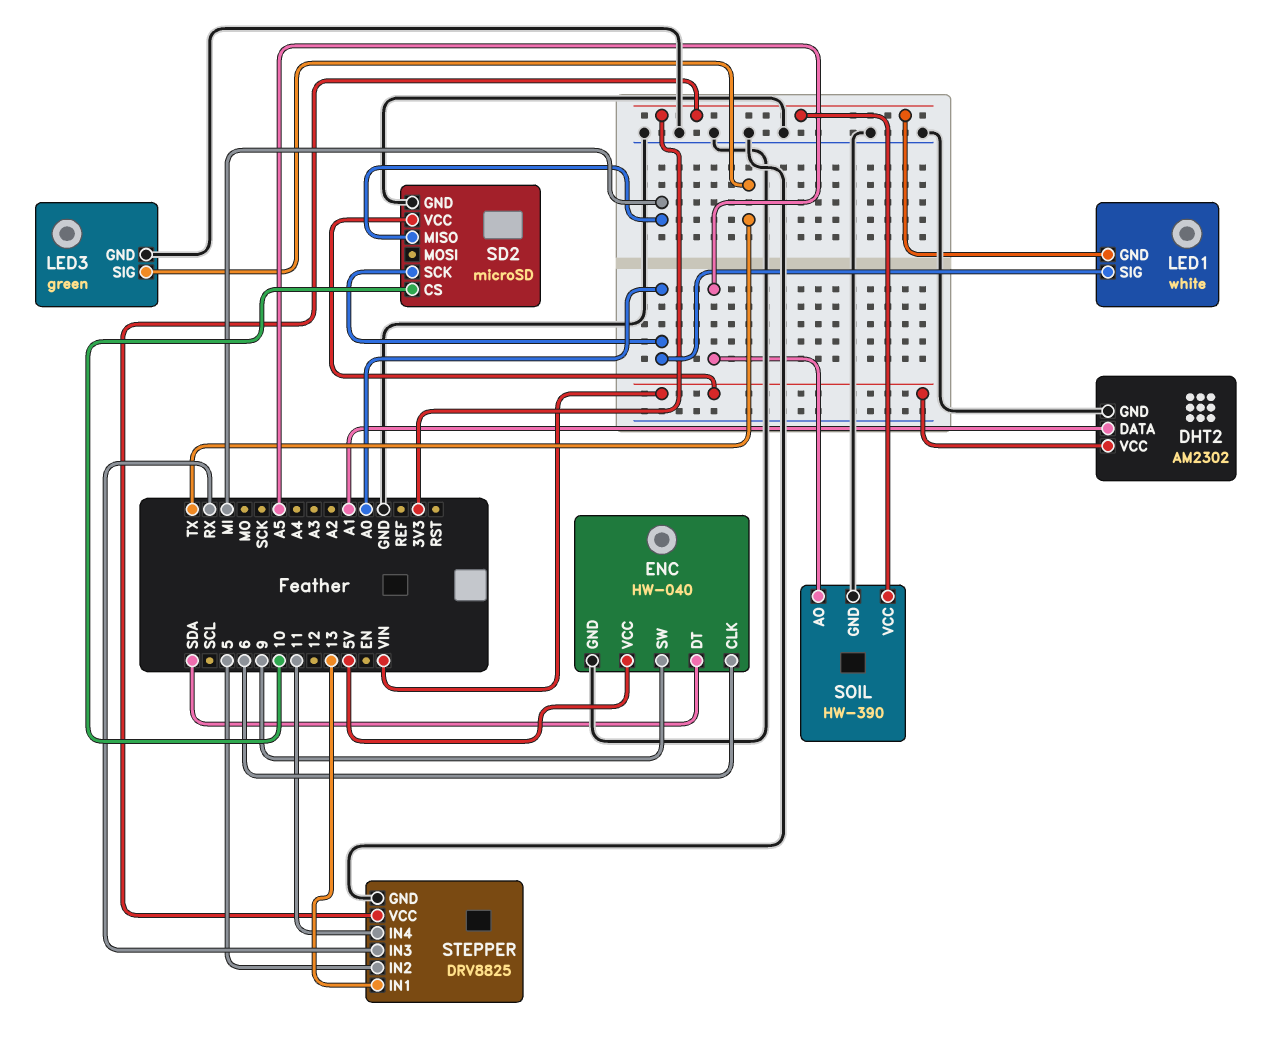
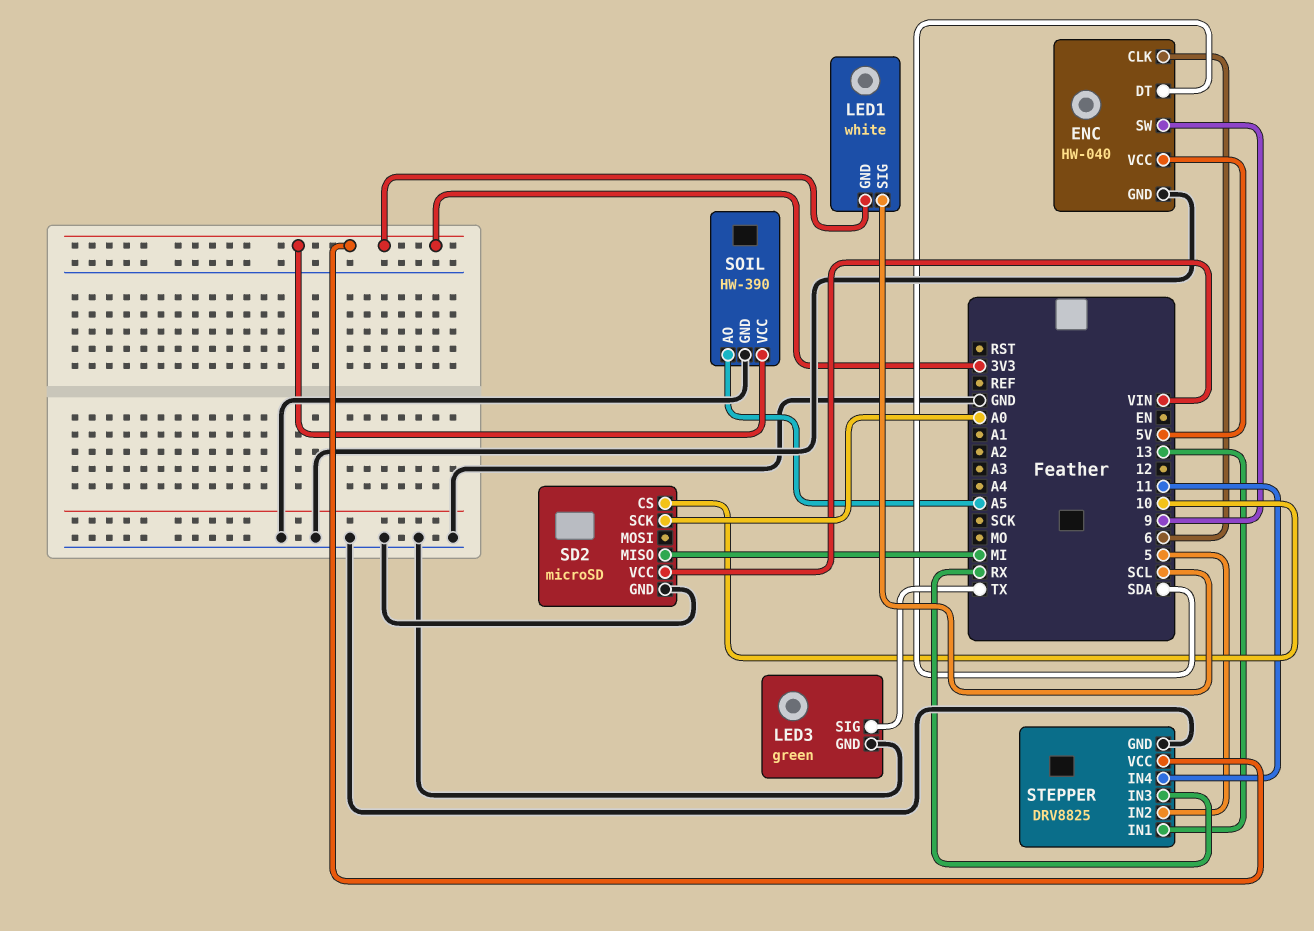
DHT2: AM2302 -> none
DHT2 pin DATA: A1 -> none
DHT2 pin GND: GND -> none
DHT2 pin VCC: VIN -> none
LED1 pin SIG: A0 -> SCL

